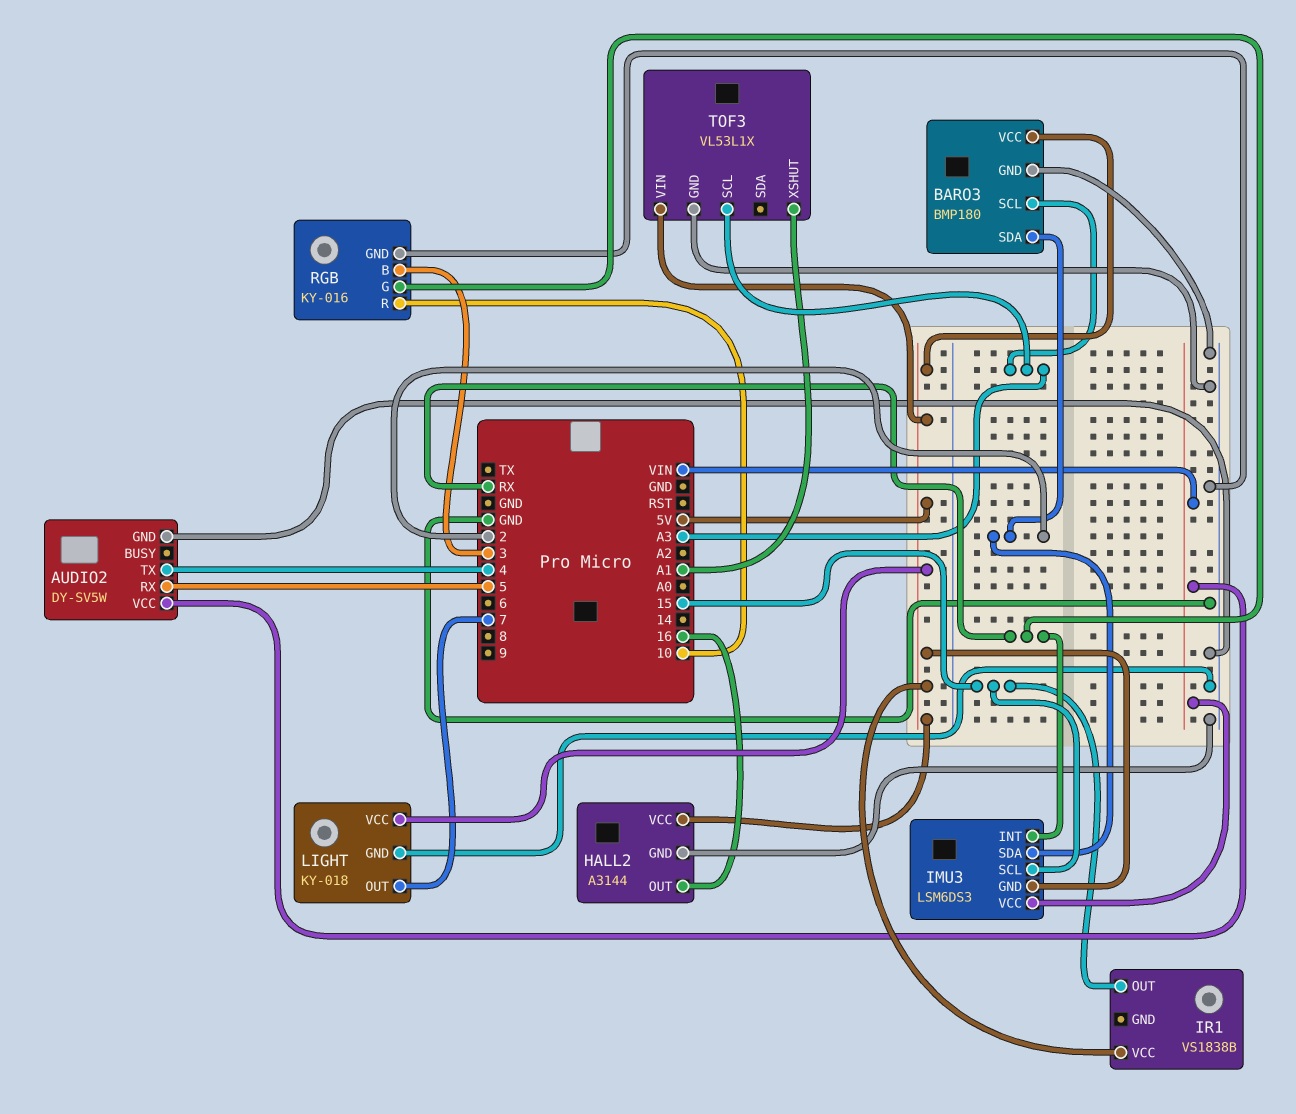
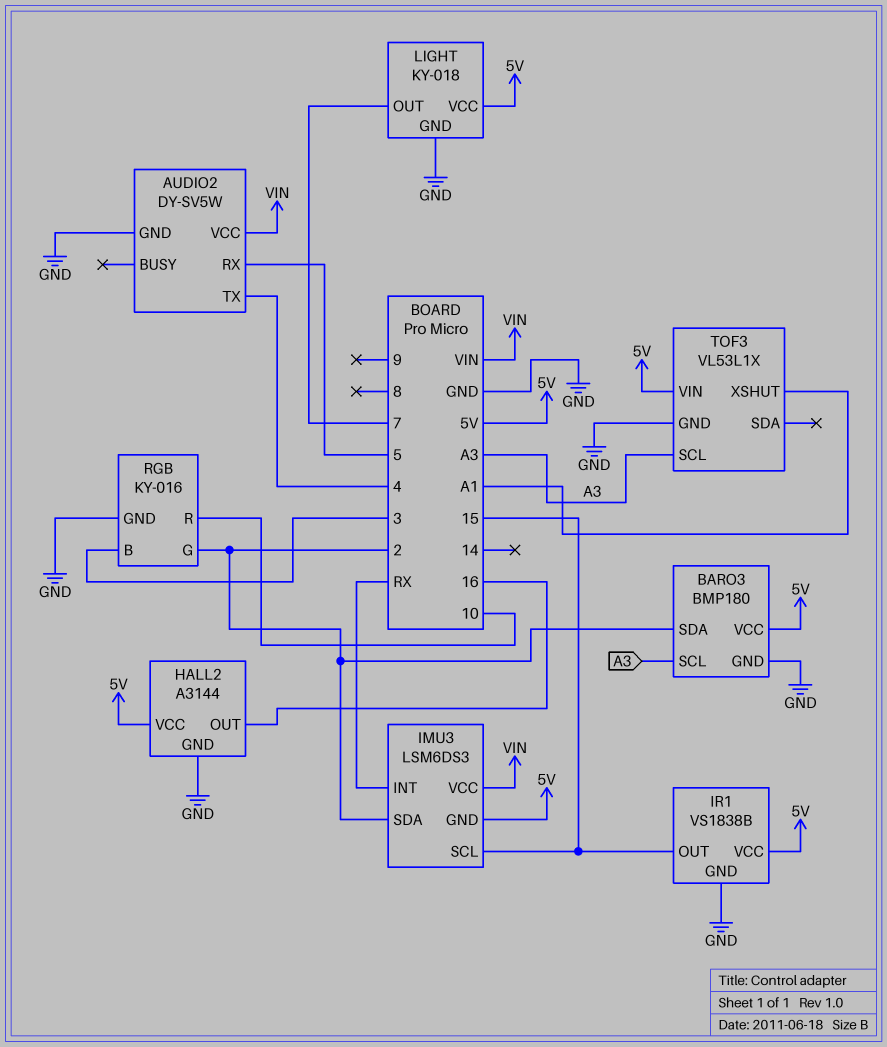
IR1 pin GND: none -> GND
RGB pin G: RX -> 2

